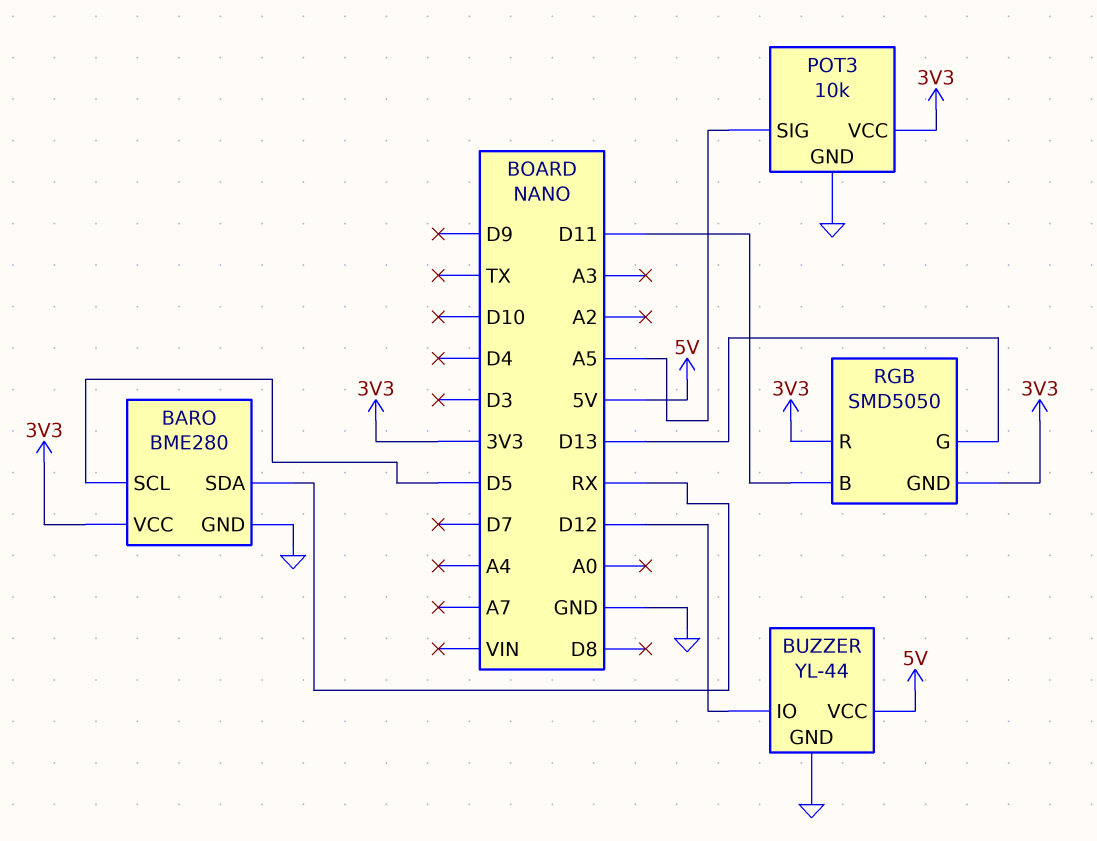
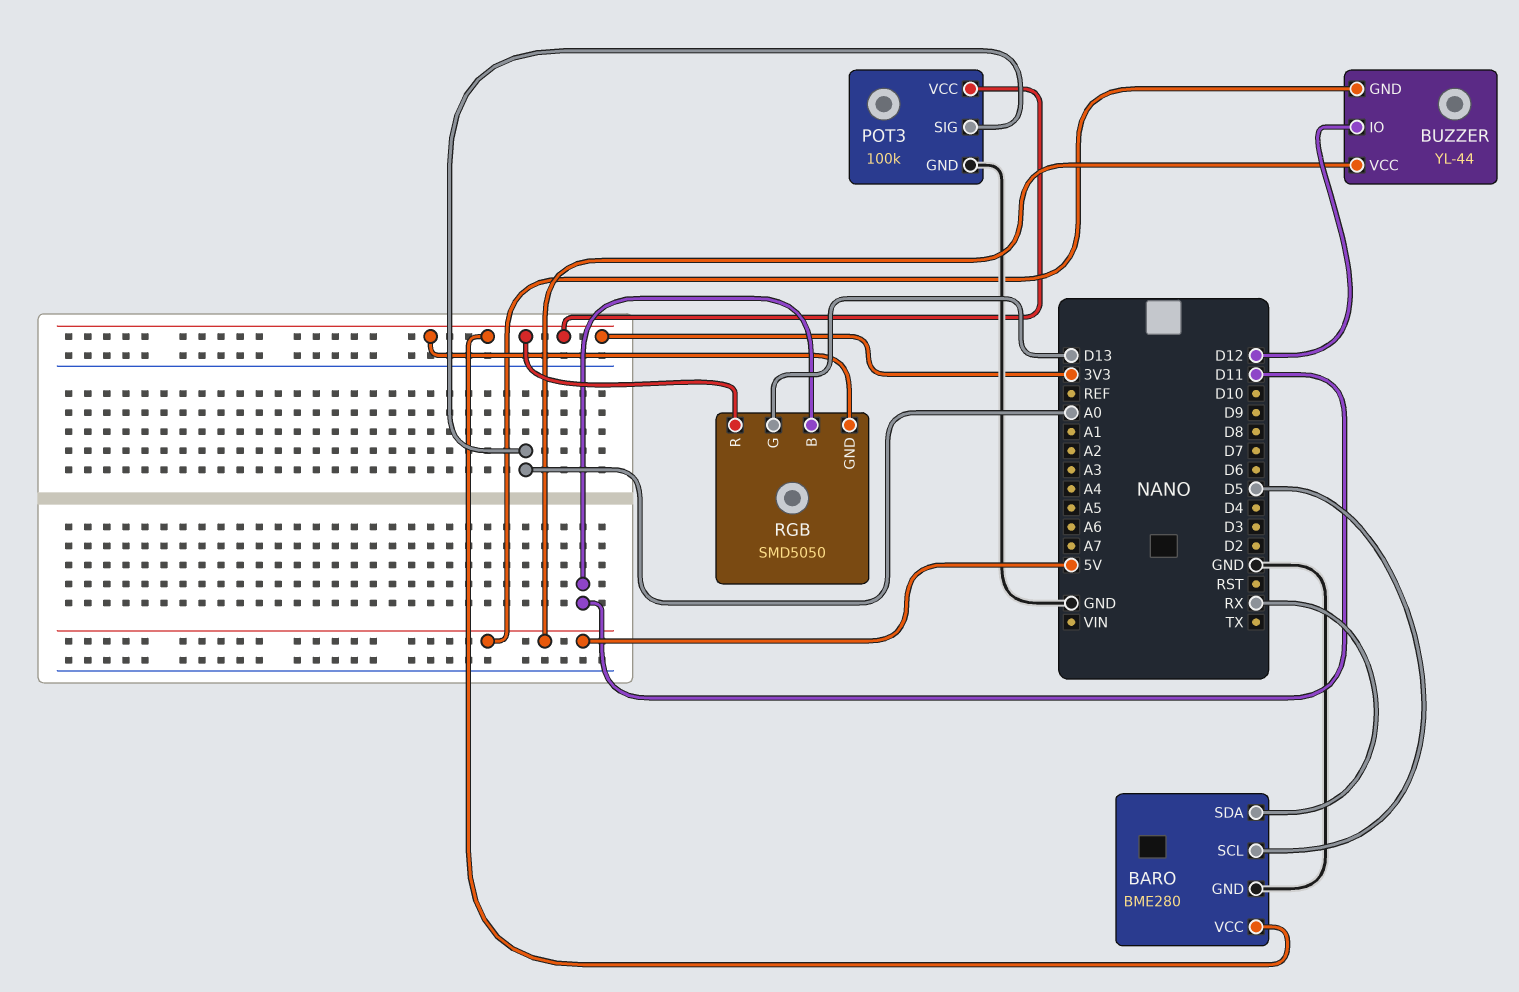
BUZZER pin GND: GND -> 5V
POT3: 10k -> 100k
POT3 pin SIG: A5 -> A0

